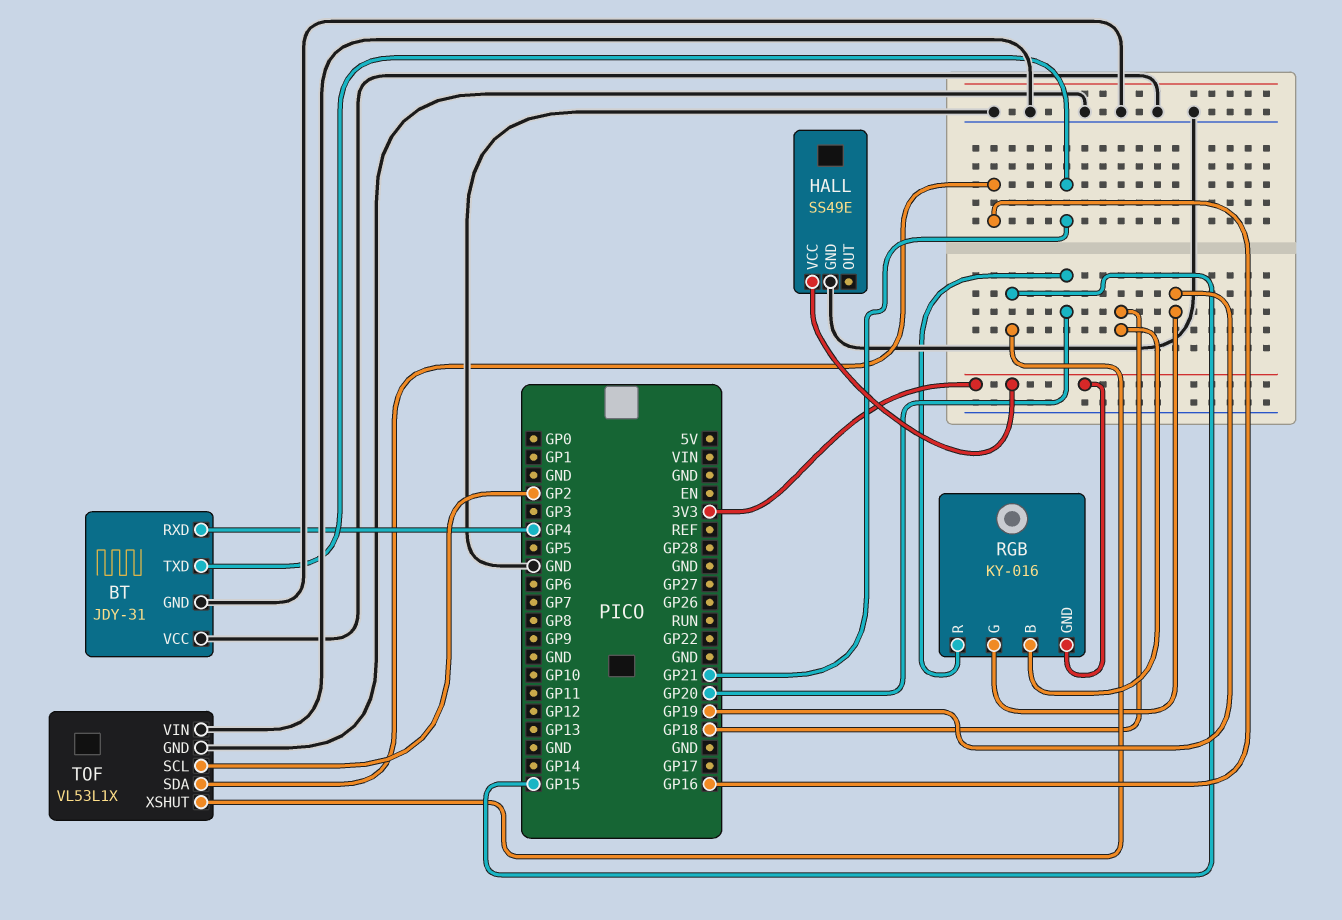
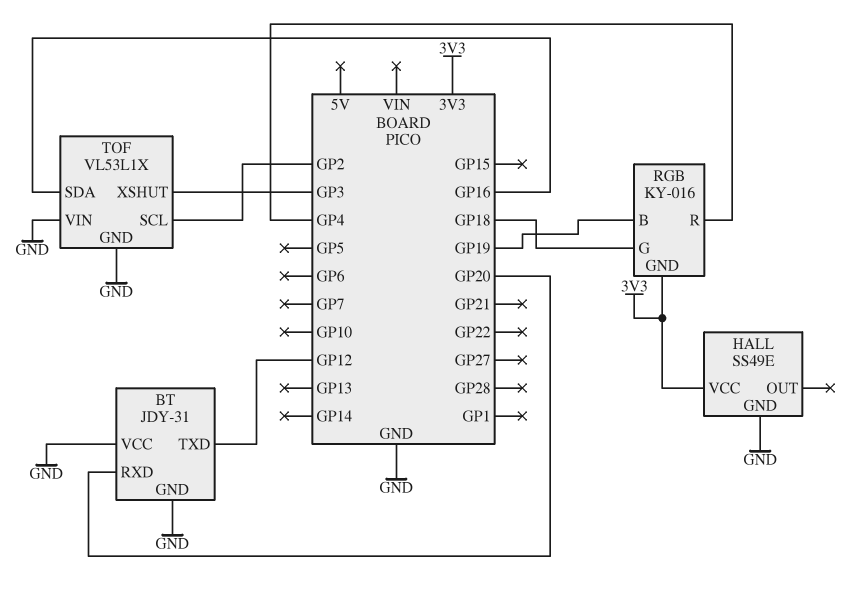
BT pin RXD: GP4 -> GP20
BT pin TXD: GP21 -> GP12
RGB pin B: GP18 -> GP19
RGB pin G: GP19 -> GP18
RGB pin R: GP20 -> GP4
TOF pin XSHUT: GP15 -> GP3

